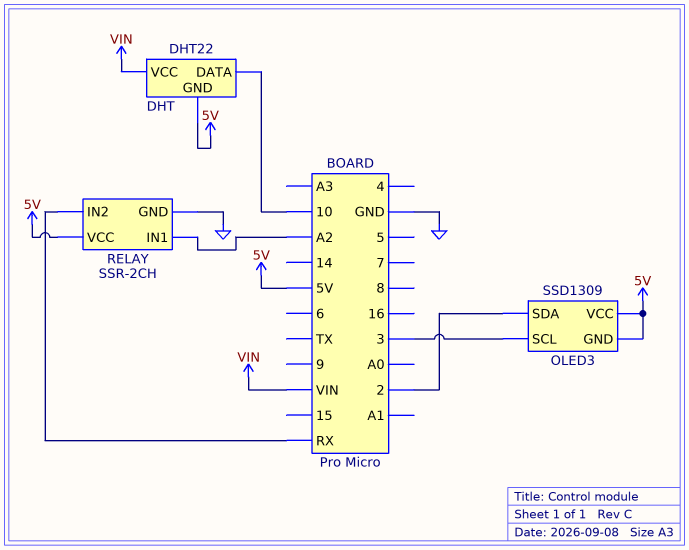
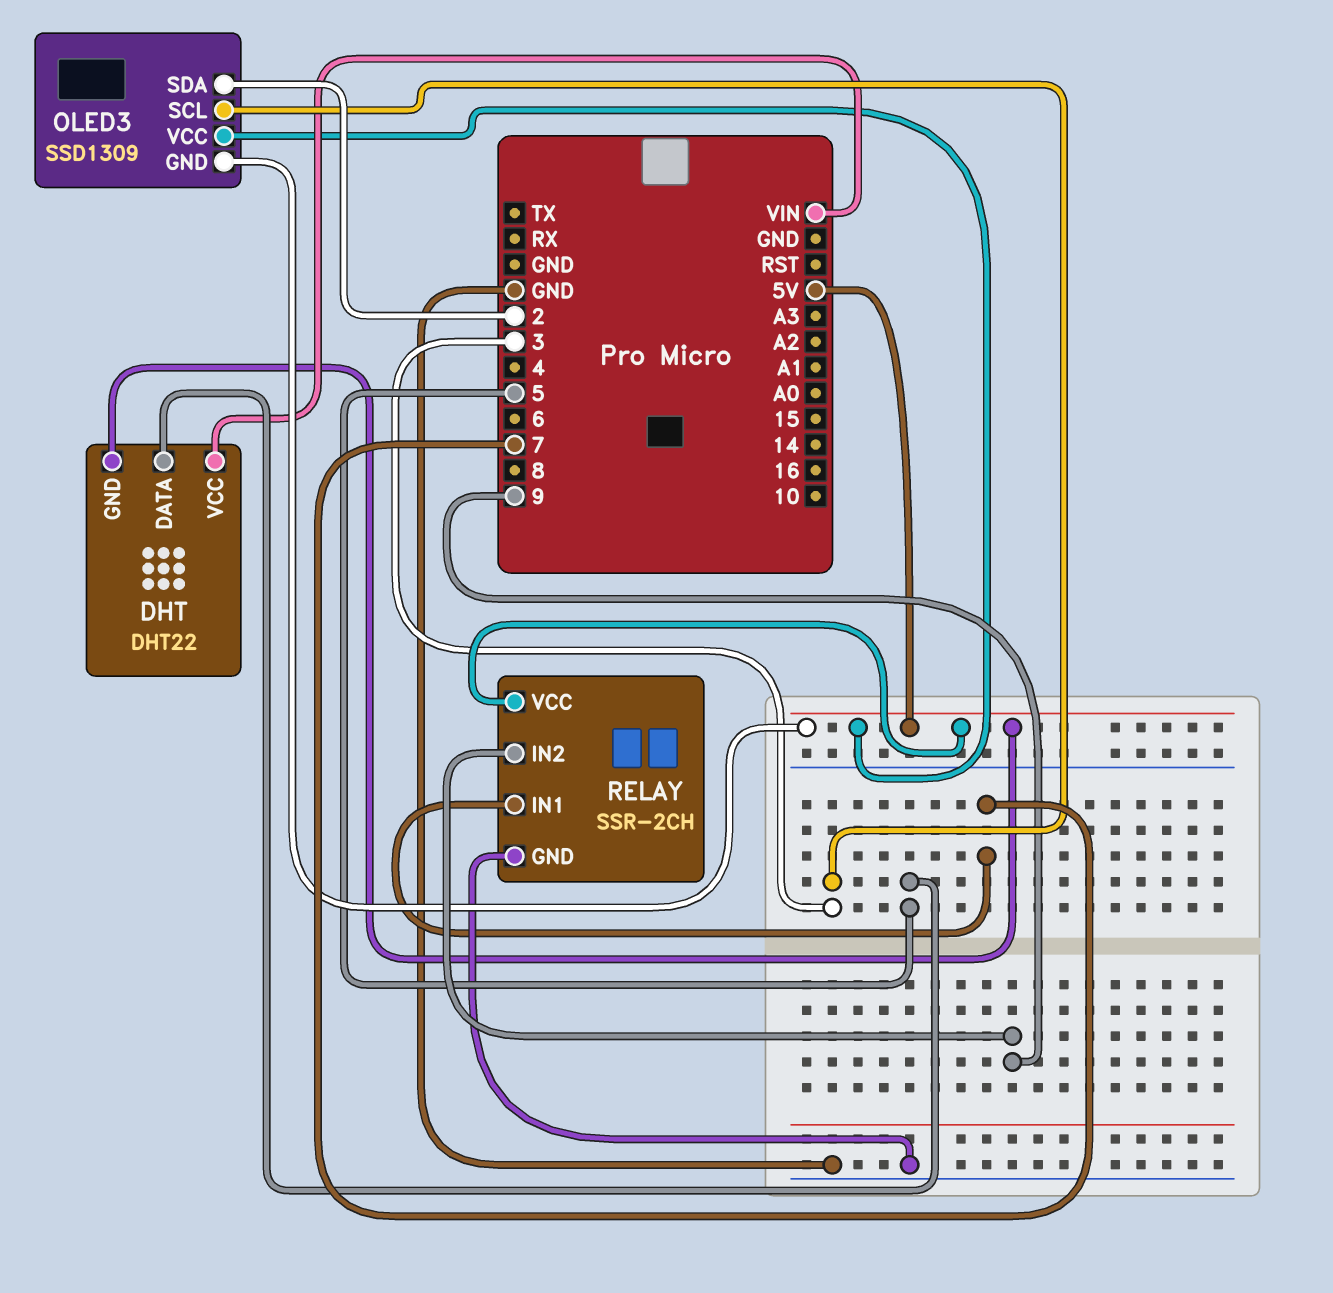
DHT pin DATA: 10 -> 5
RELAY pin IN1: A2 -> 7
RELAY pin IN2: RX -> 9

